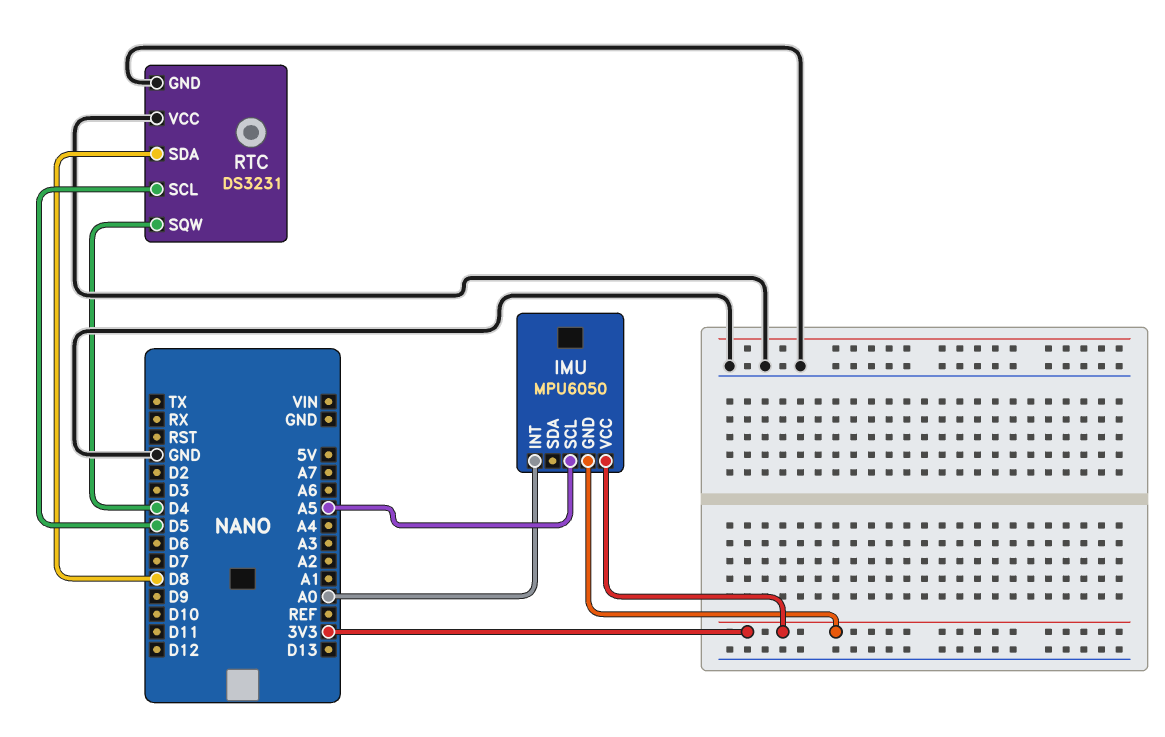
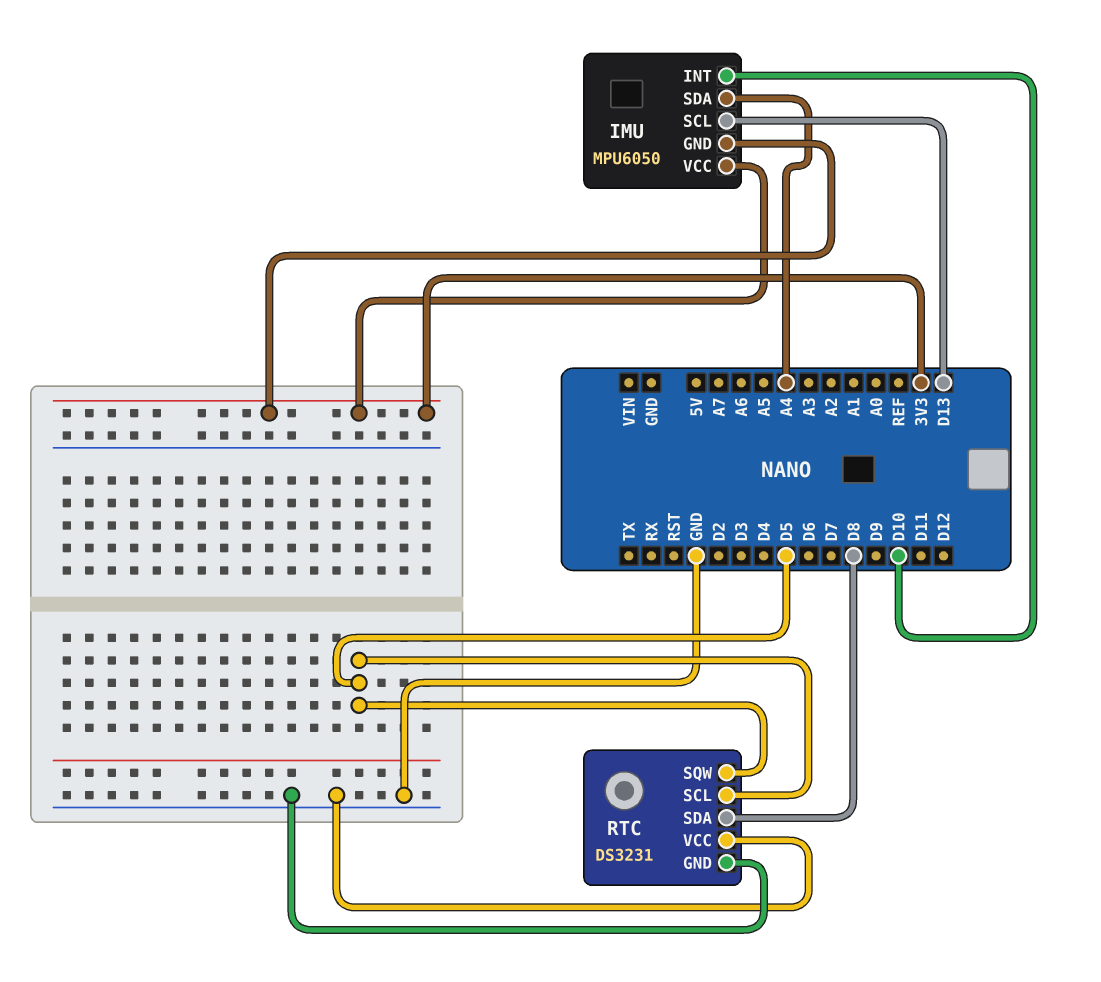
IMU pin INT: A0 -> D10
IMU pin SCL: A5 -> D13
IMU pin SDA: none -> A4
RTC pin SQW: D4 -> D5

